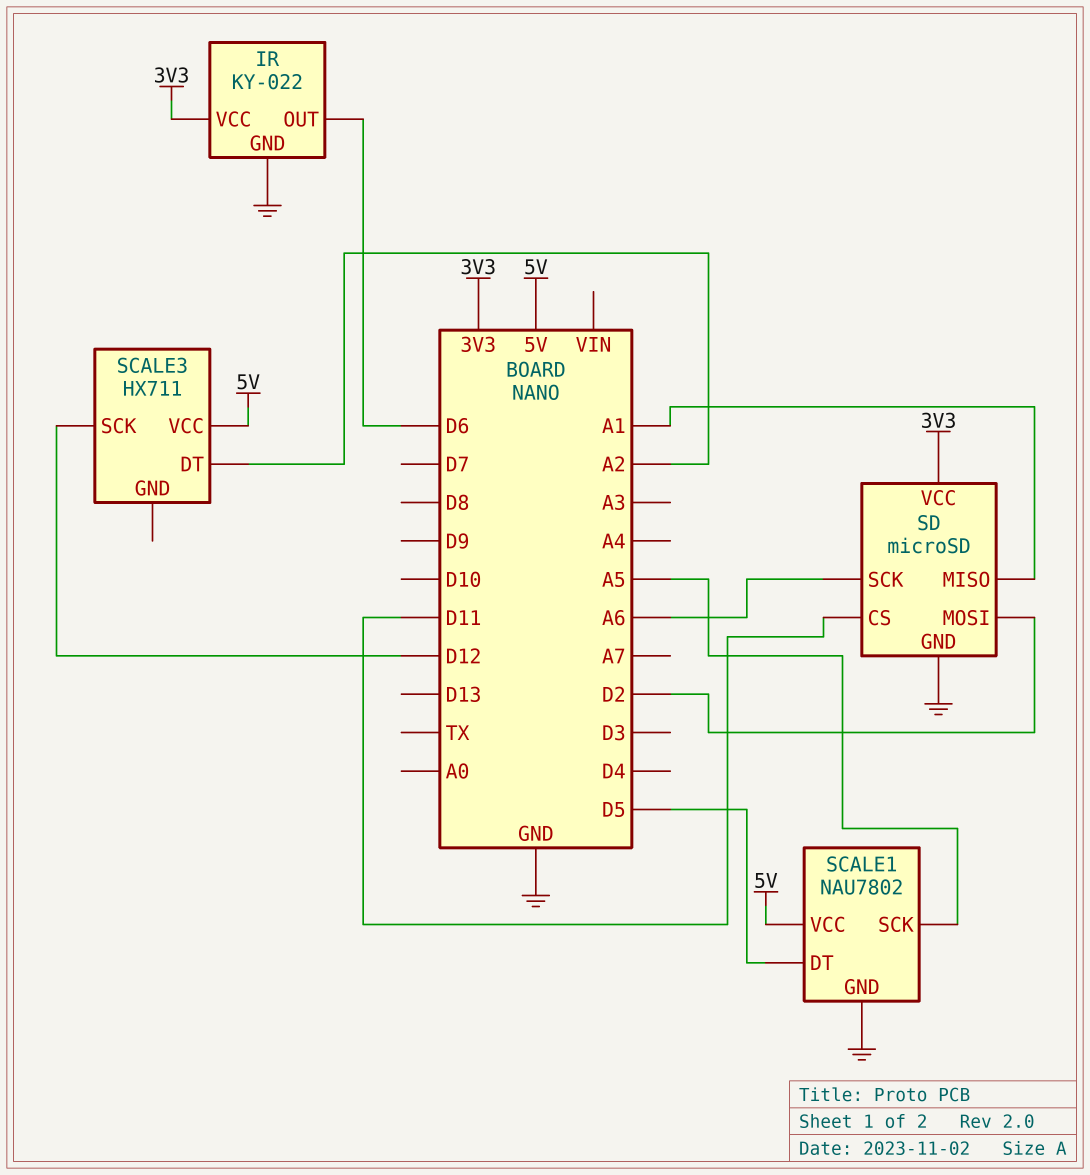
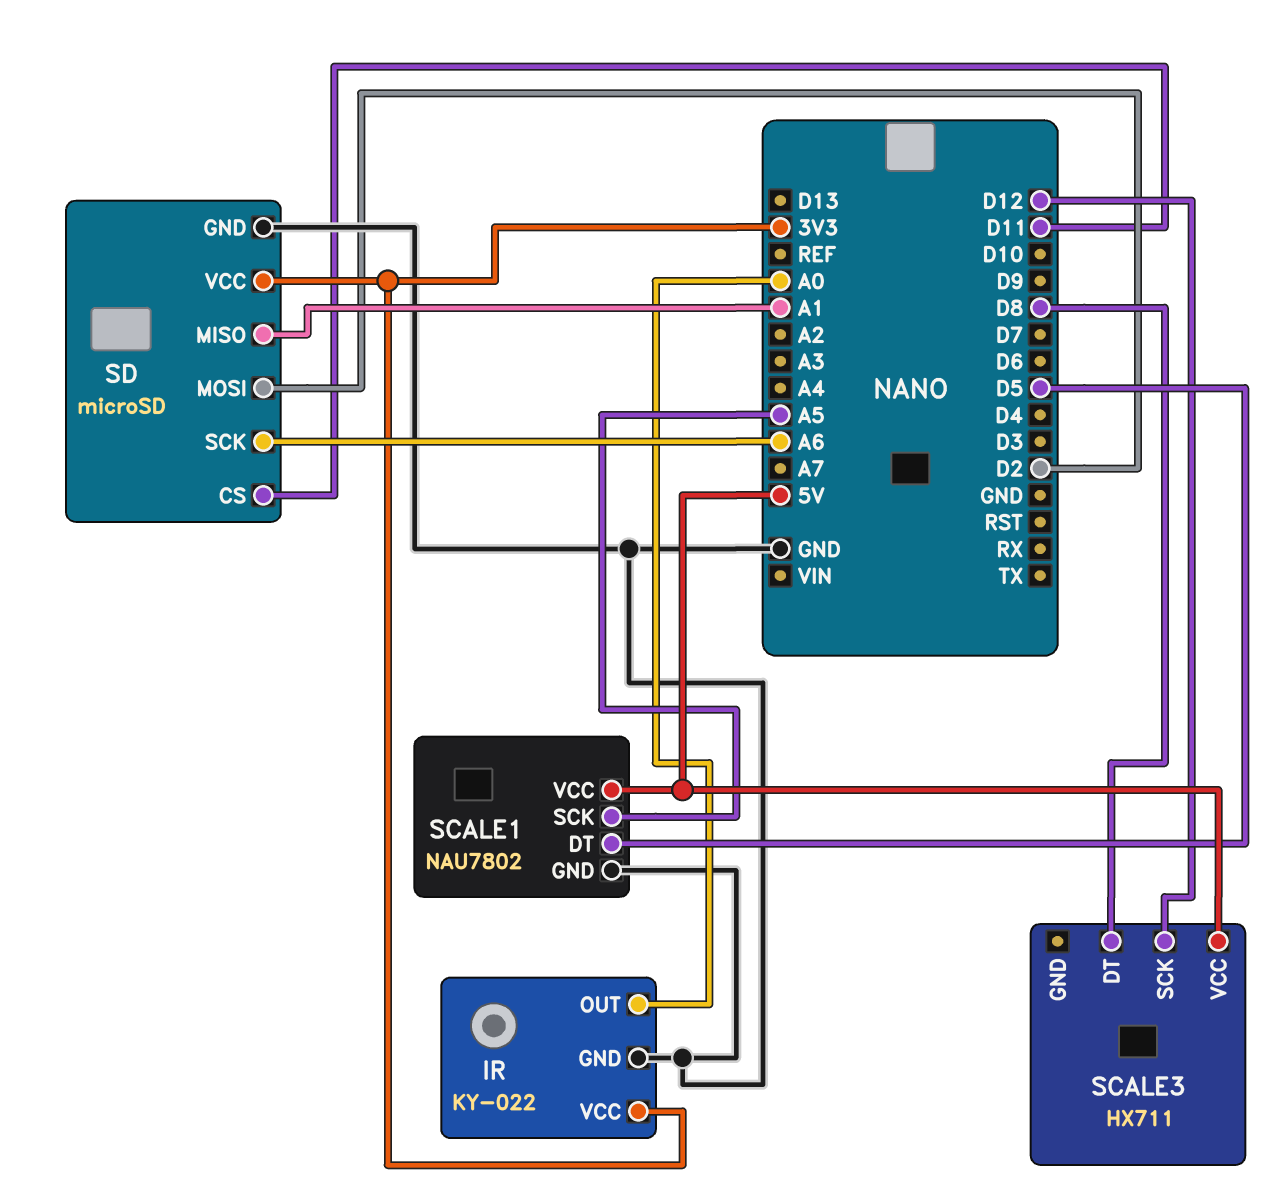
IR pin OUT: D6 -> A0
SCALE3 pin DT: A2 -> D8

